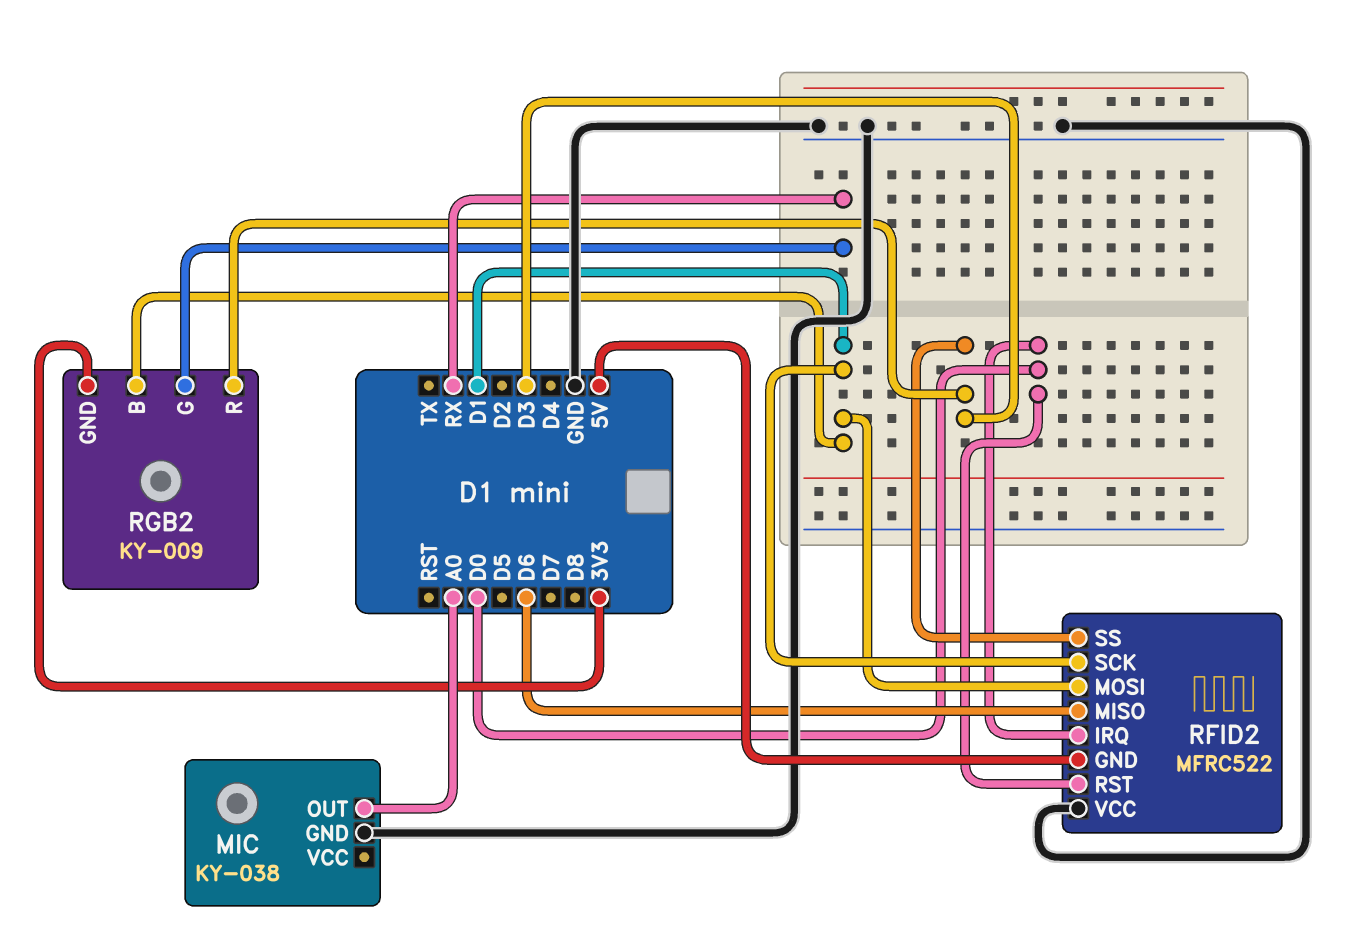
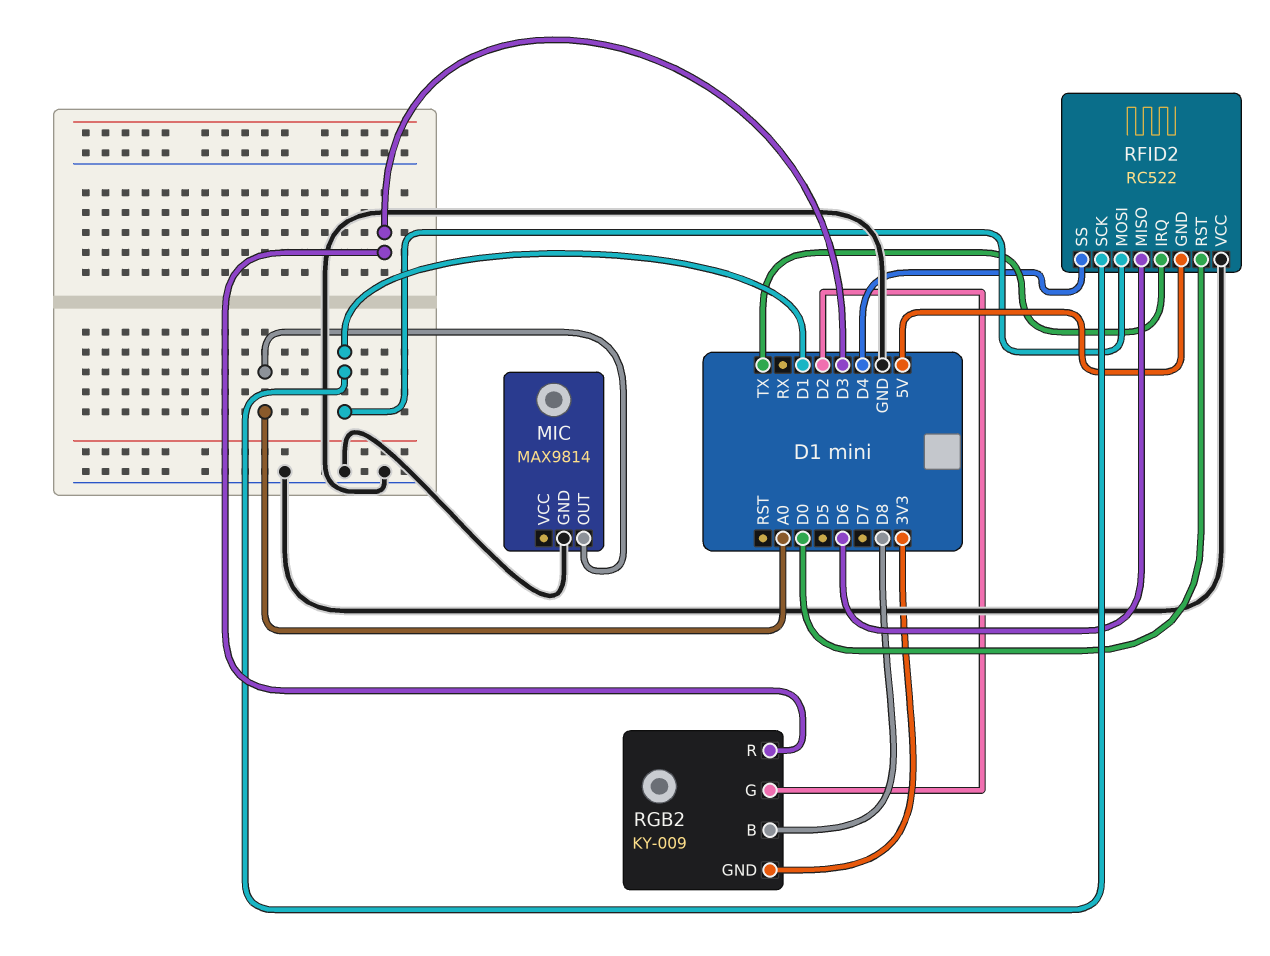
MIC: KY-038 -> MAX9814
RFID2: MFRC522 -> RC522
RFID2 pin IRQ: D0 -> TX
RFID2 pin SS: D3 -> D4
RGB2 pin B: D1 -> D8
RGB2 pin G: RX -> D2

